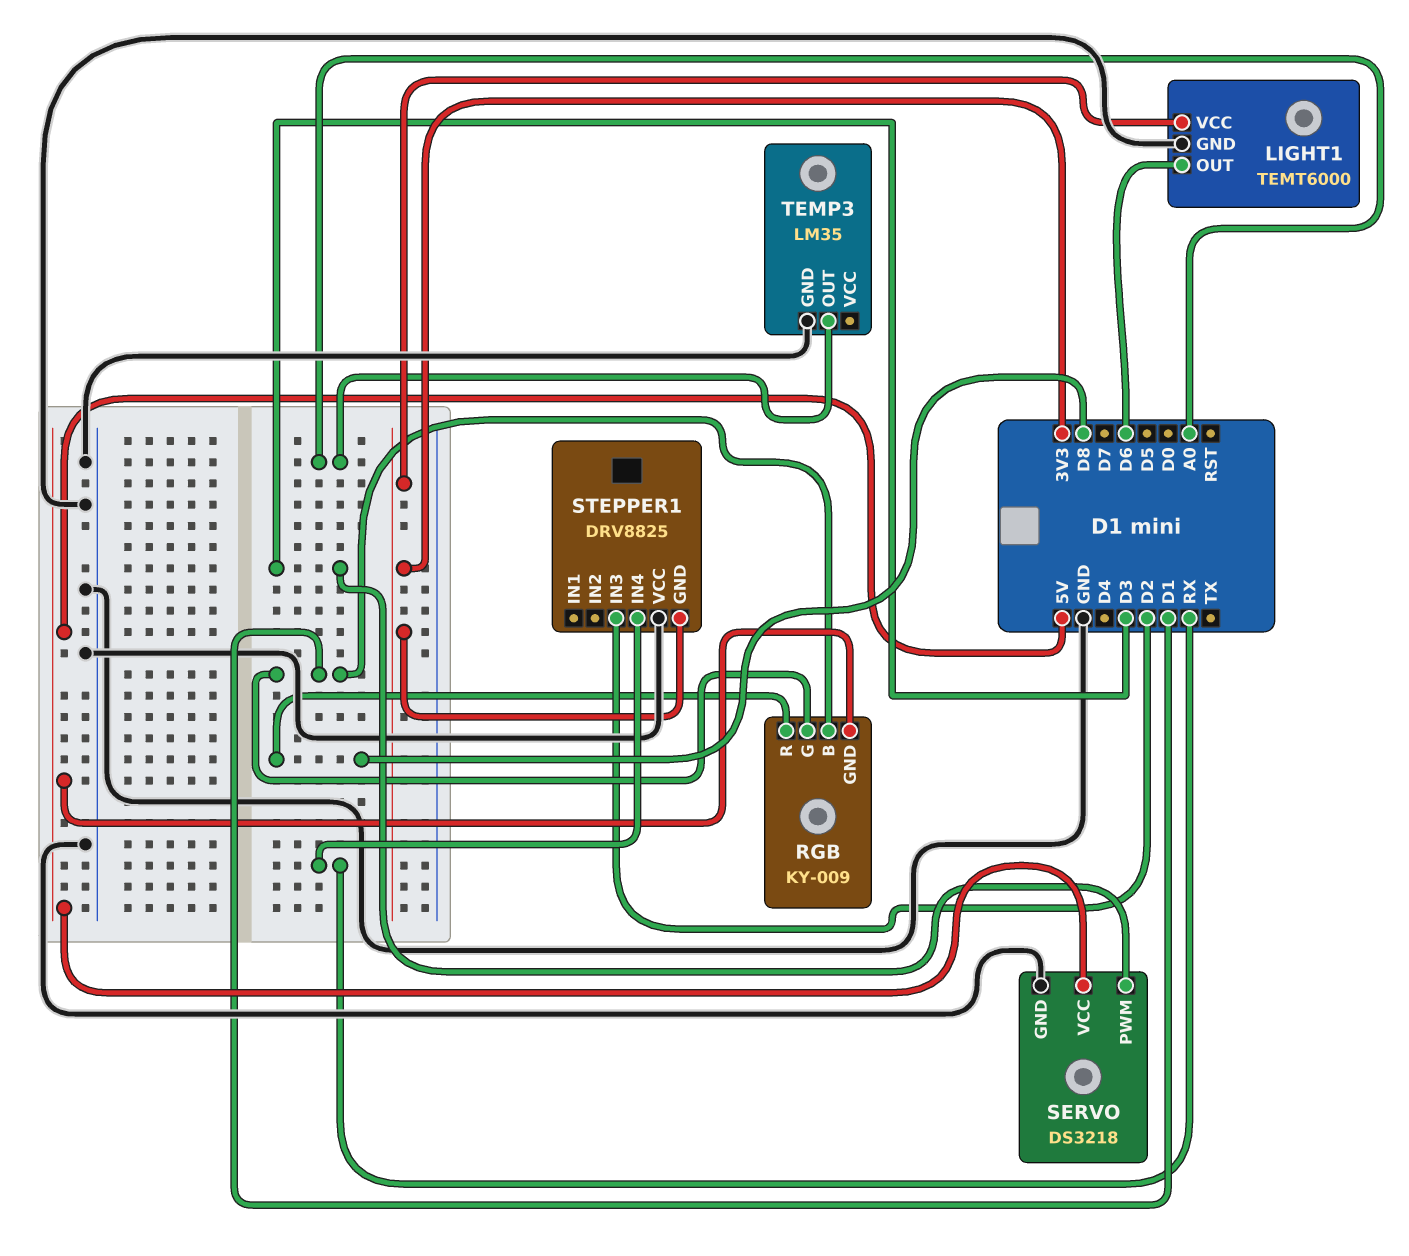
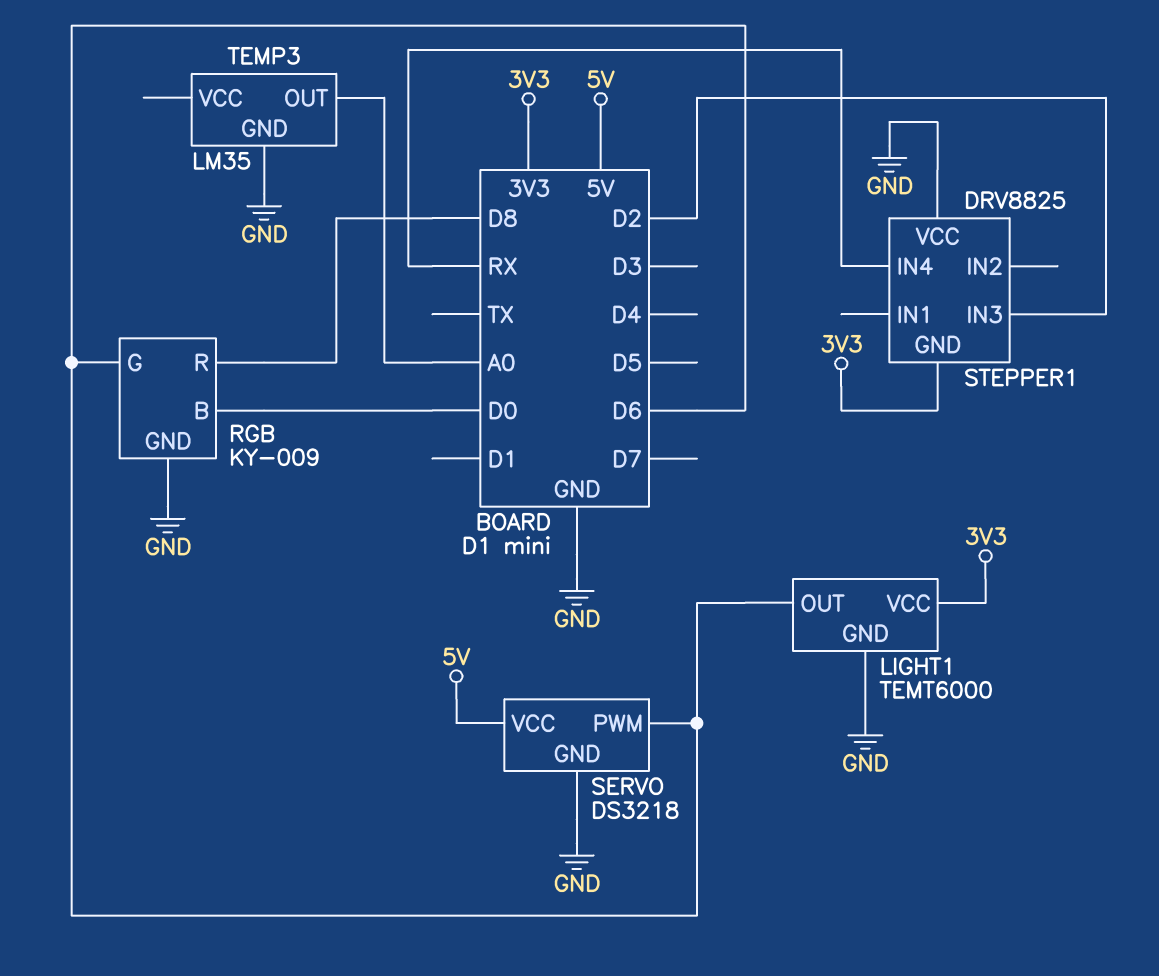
RGB pin B: D1 -> D0
RGB pin G: D1 -> D6
RGB pin GND: 5V -> GND
SERVO pin PWM: D3 -> D6

